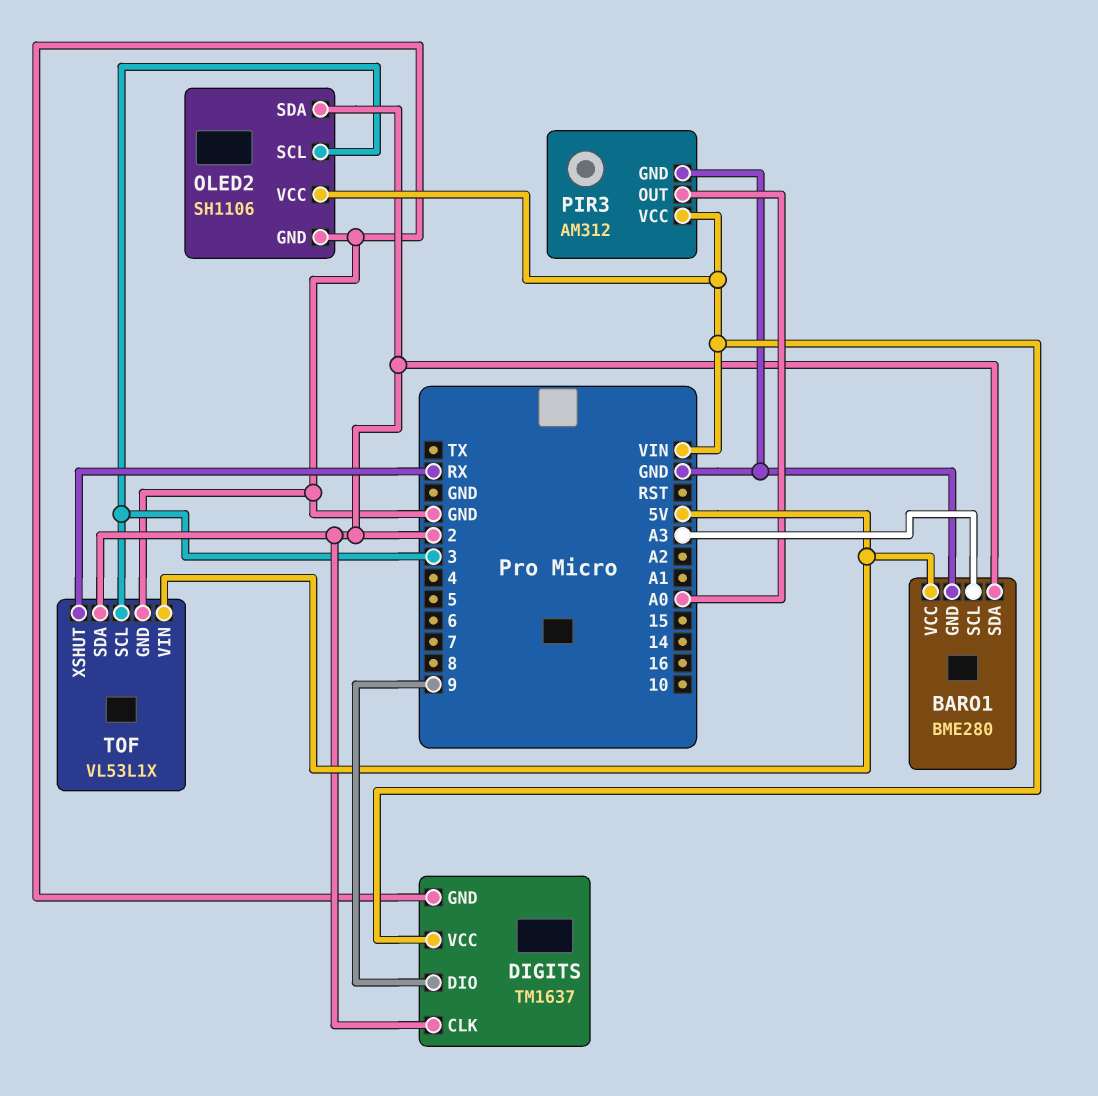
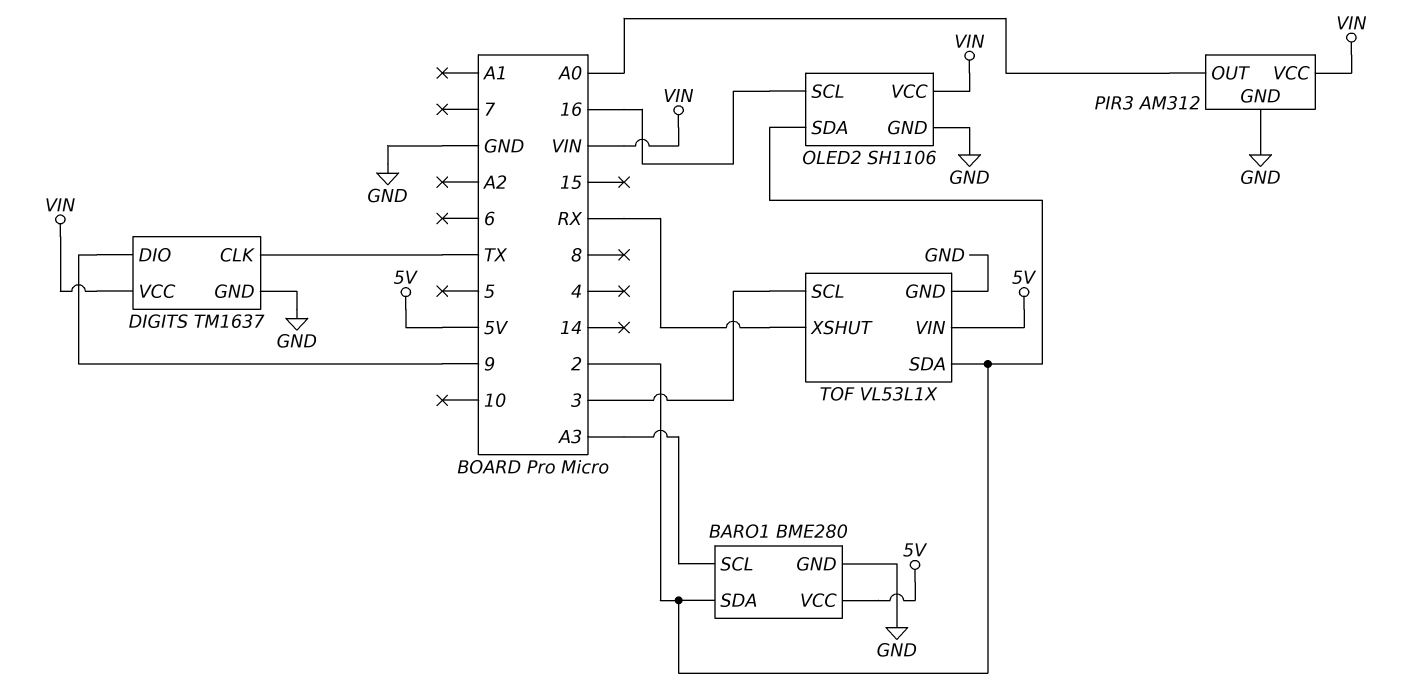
DIGITS pin CLK: 2 -> TX
OLED2 pin SCL: 3 -> 16

